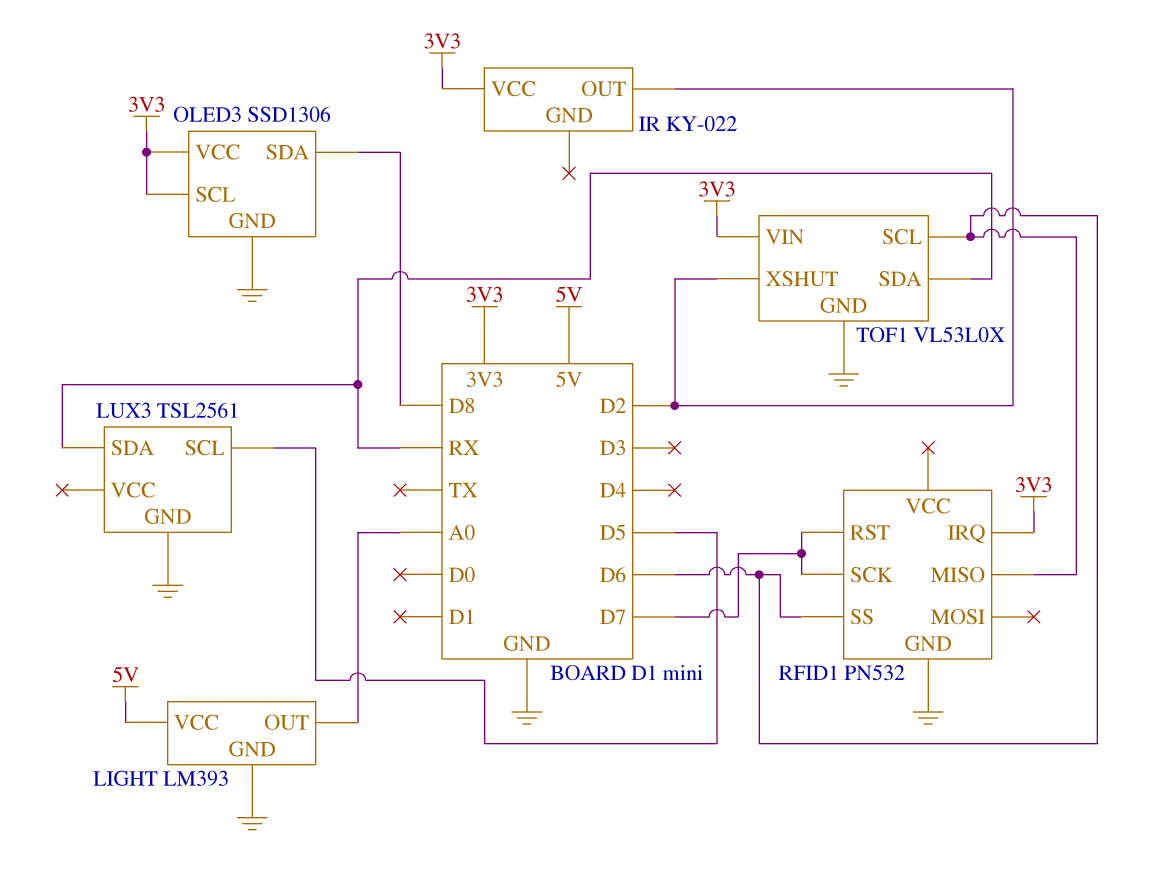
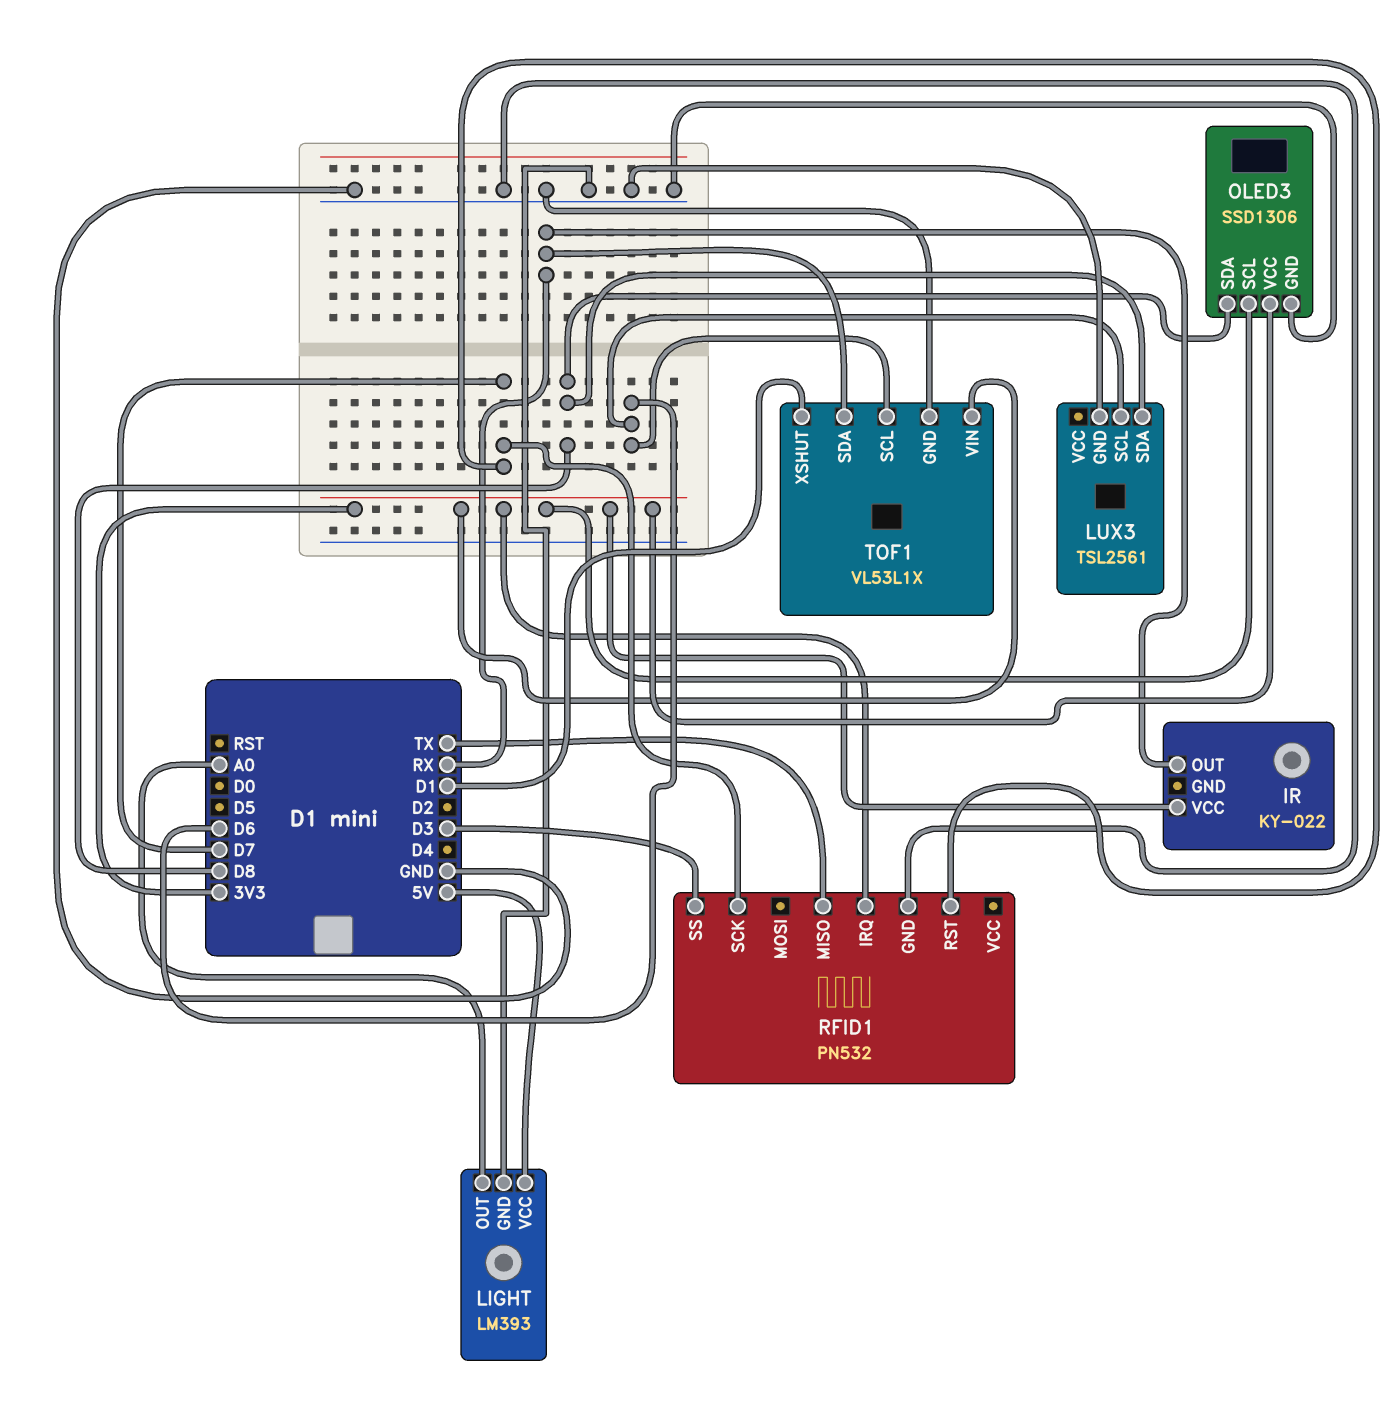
IR pin OUT: D2 -> RX
LUX3 pin SCL: D5 -> D6
LUX3 pin SDA: RX -> D8
RFID1 pin MISO: D6 -> TX
RFID1 pin SS: D6 -> D3
TOF1: VL53L0X -> VL53L1X
TOF1 pin XSHUT: D2 -> D1

